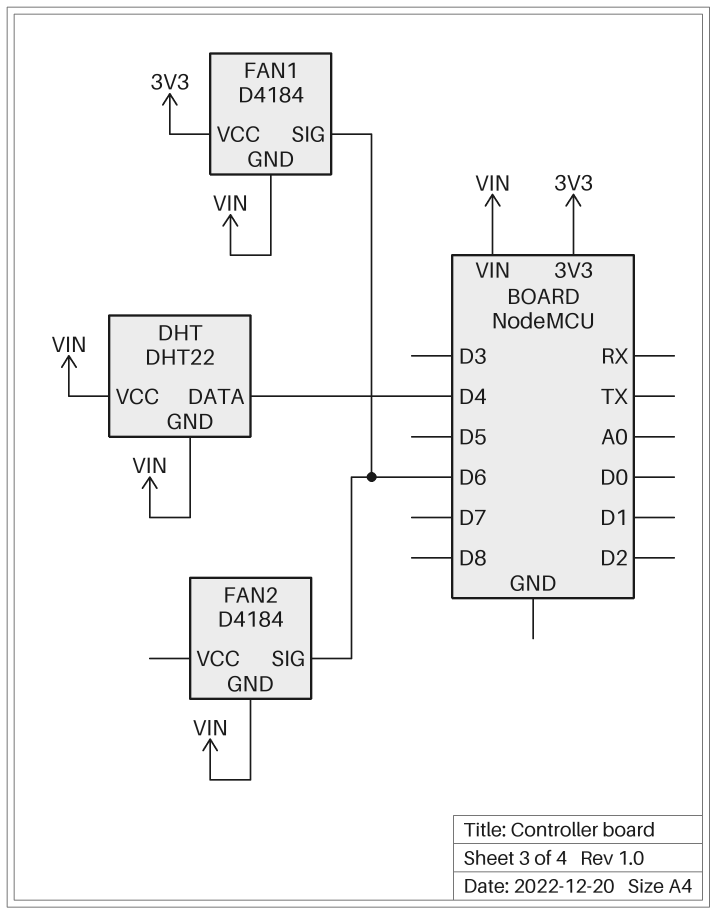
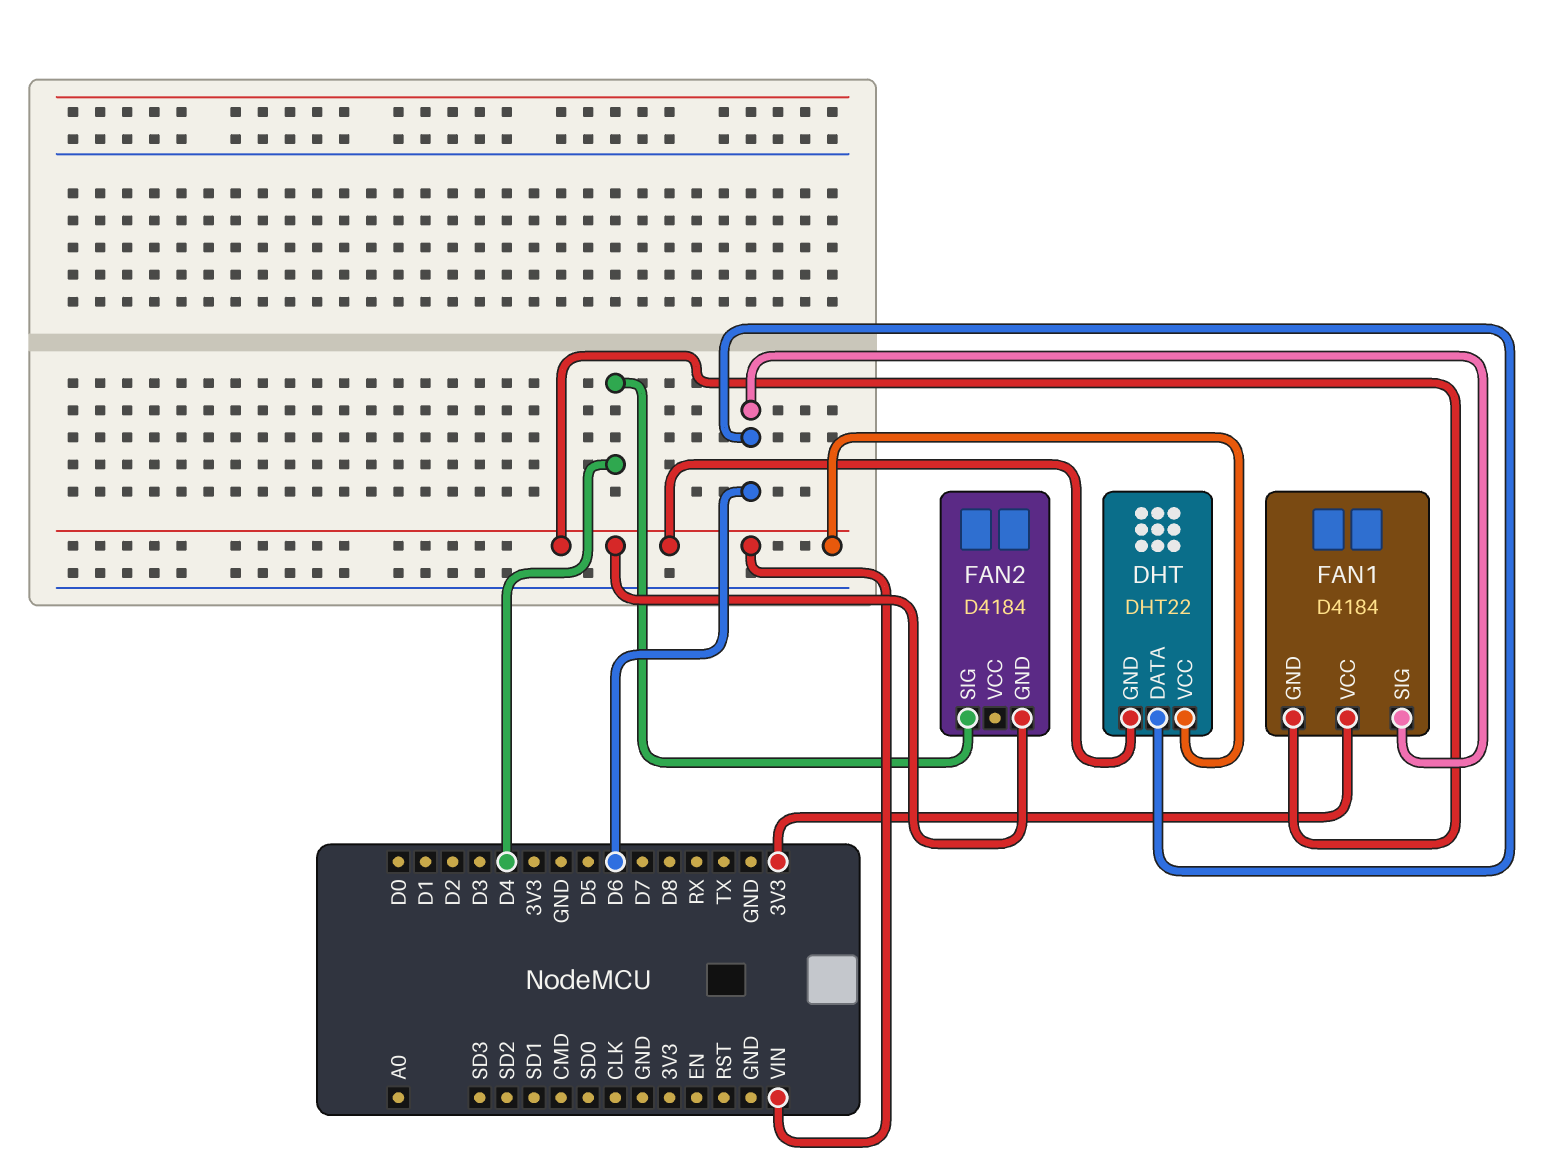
DHT pin DATA: D4 -> D6
FAN2 pin SIG: D6 -> D4

